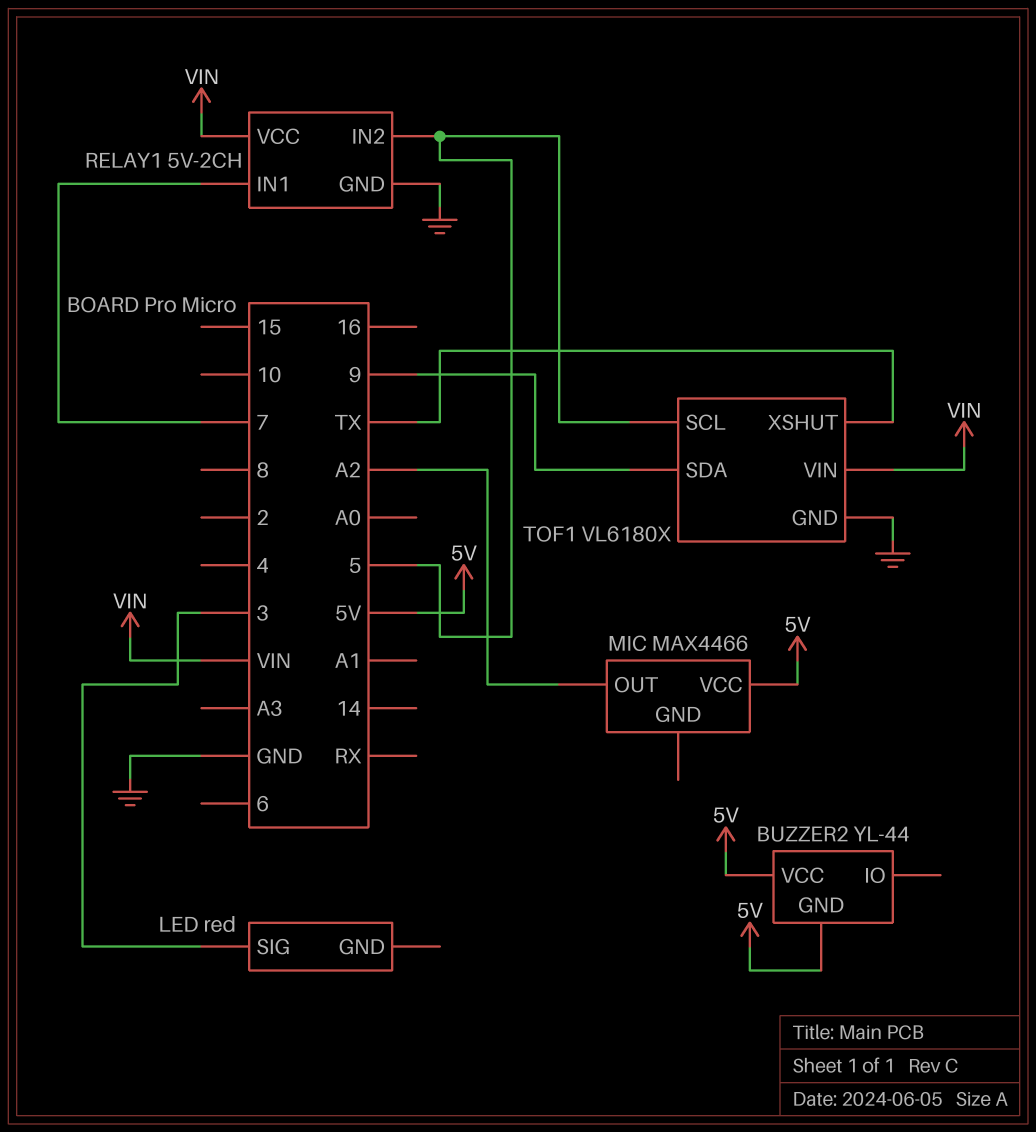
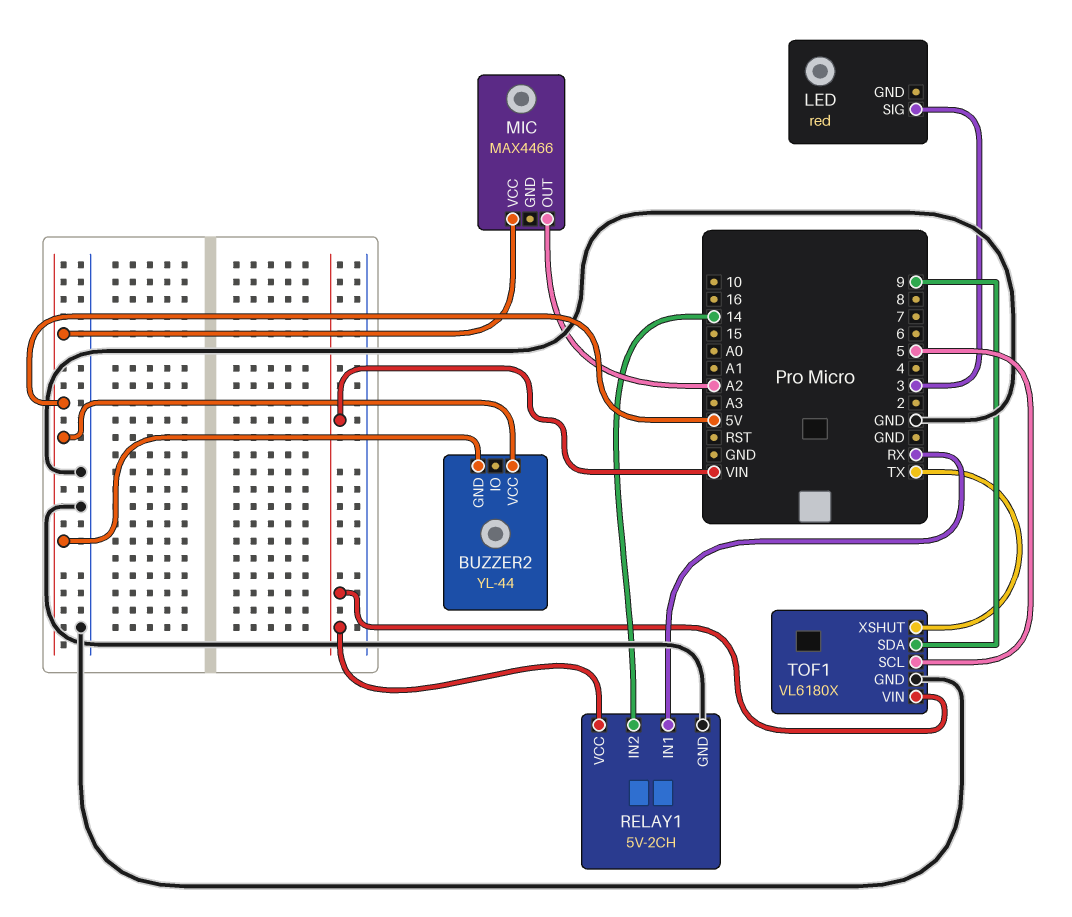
RELAY1 pin IN1: 7 -> RX
RELAY1 pin IN2: 5 -> 14

